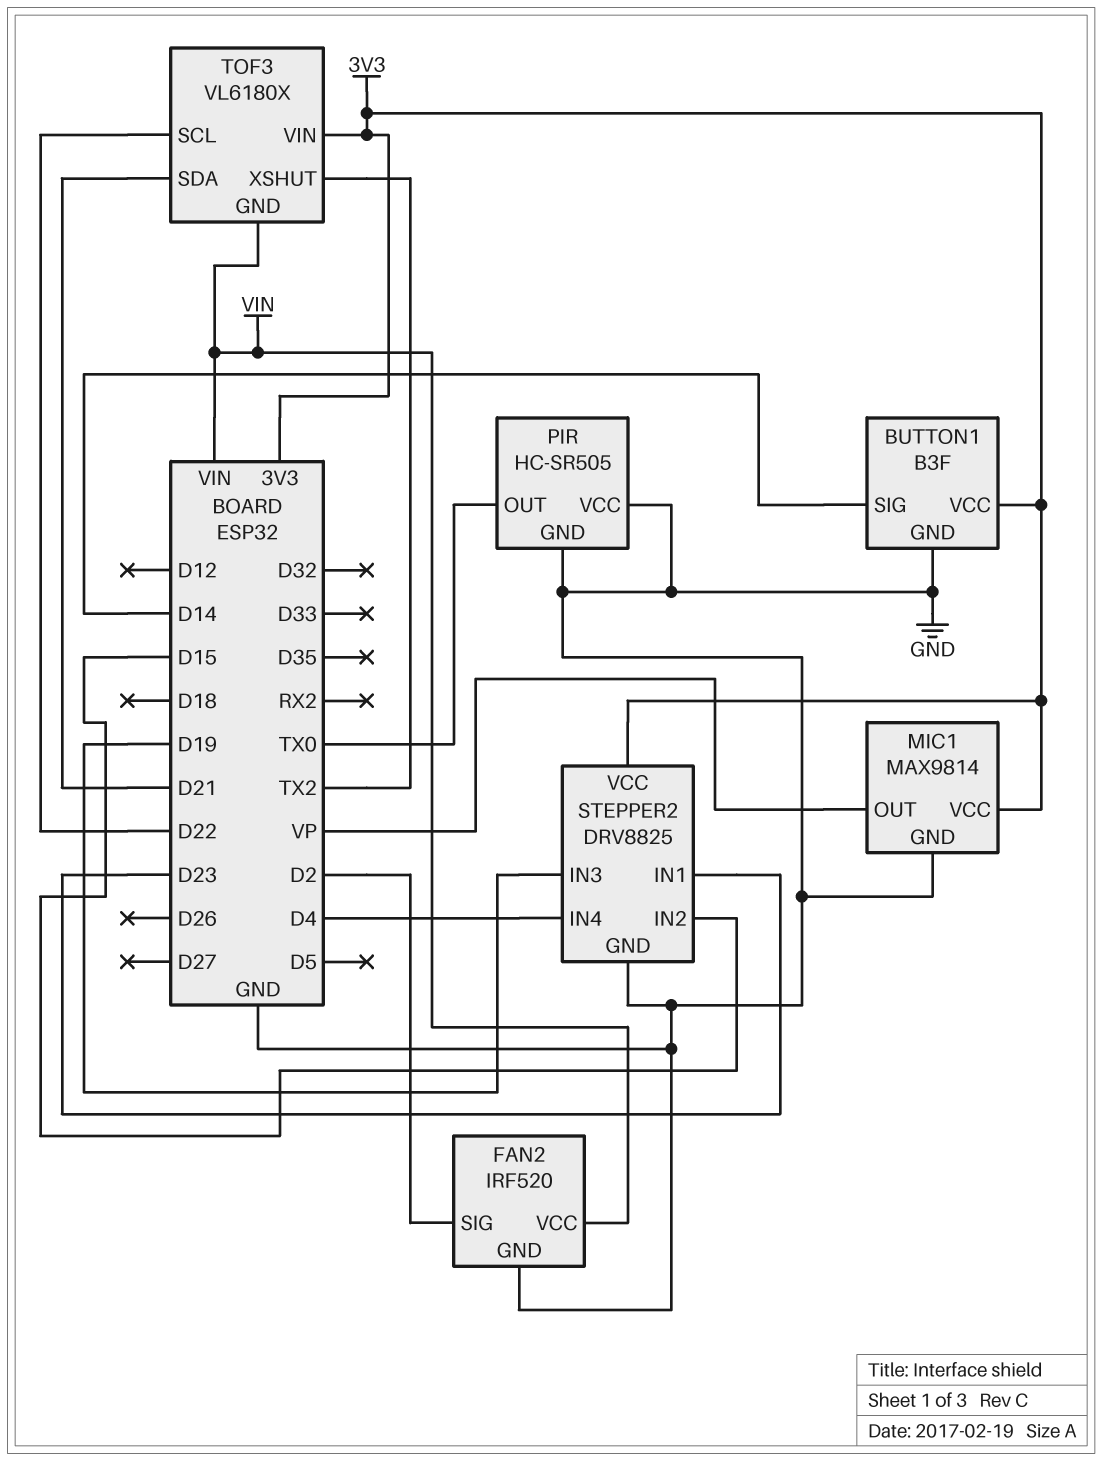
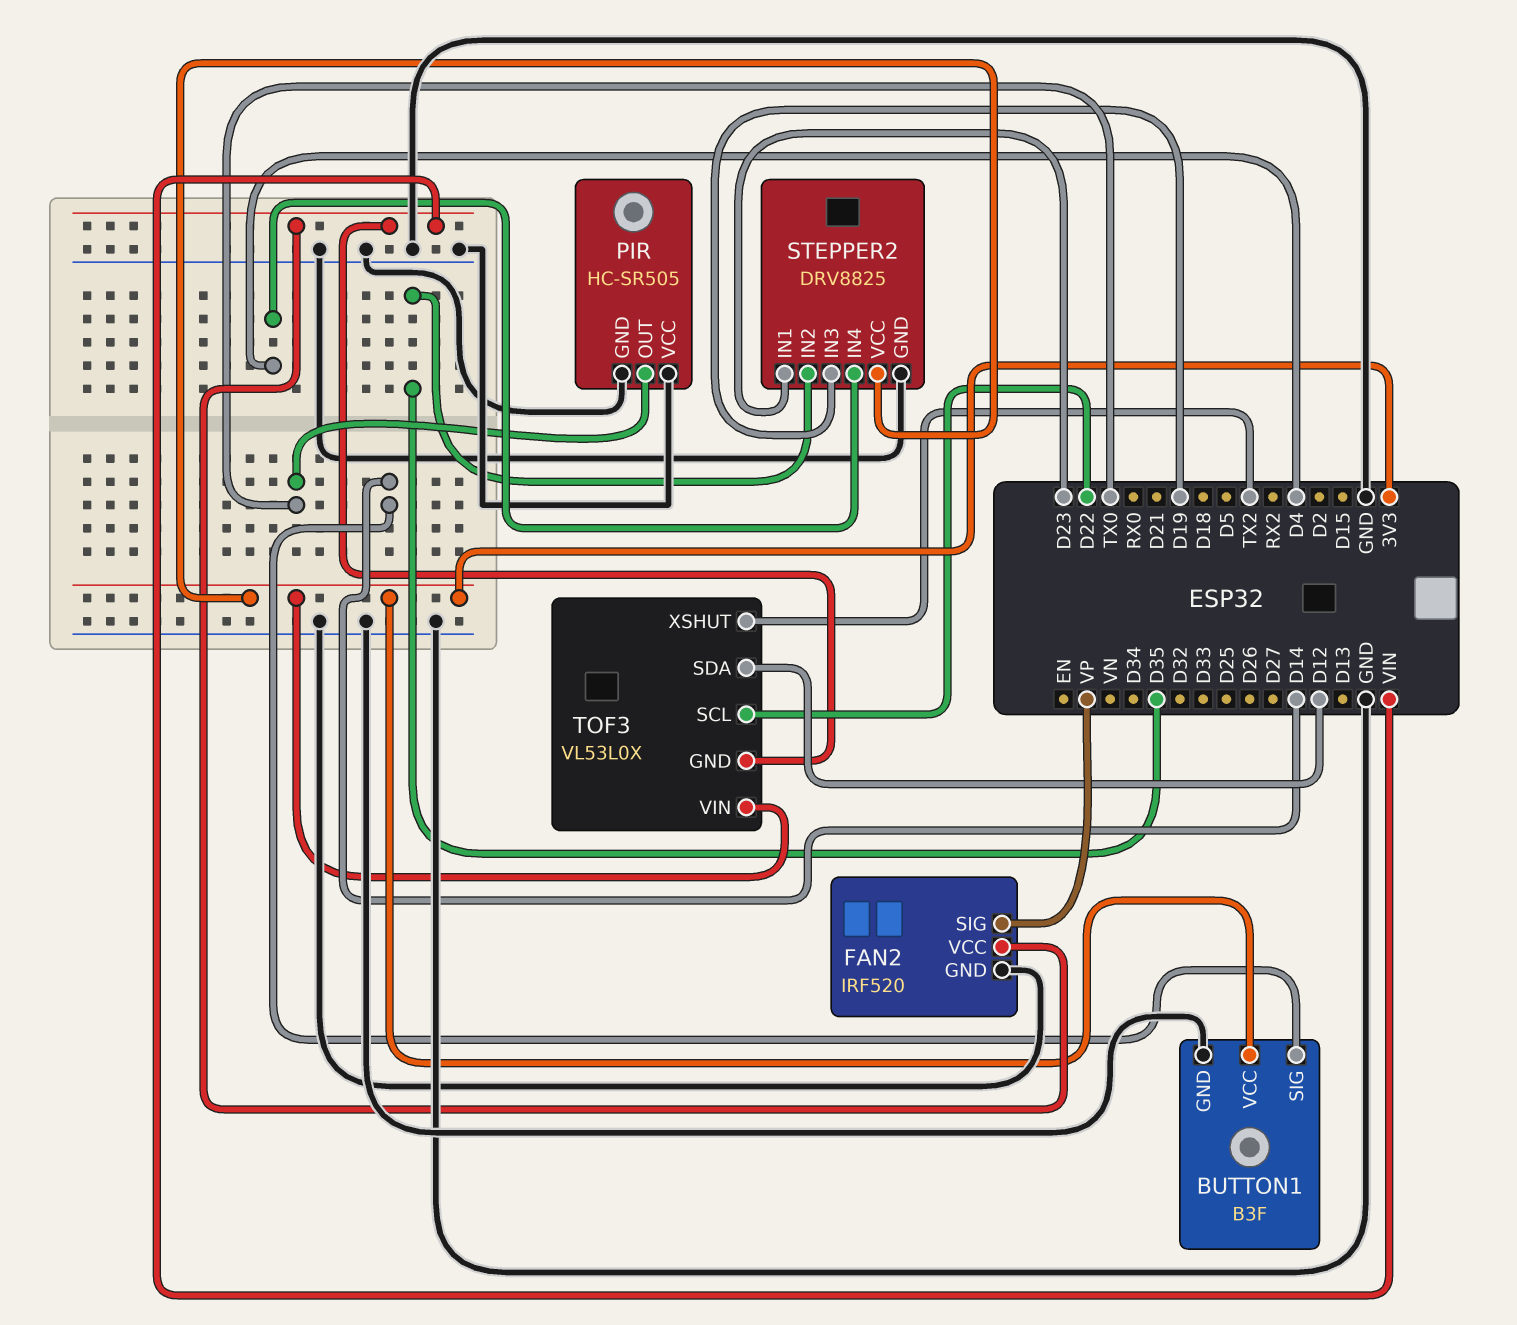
FAN2 pin SIG: D2 -> VP
MIC1: MAX9814 -> none
MIC1 pin GND: GND -> none
MIC1 pin OUT: VP -> none
MIC1 pin VCC: 3V3 -> none
STEPPER2 pin IN2: D15 -> D35
TOF3: VL6180X -> VL53L0X
TOF3 pin SDA: D21 -> D12

